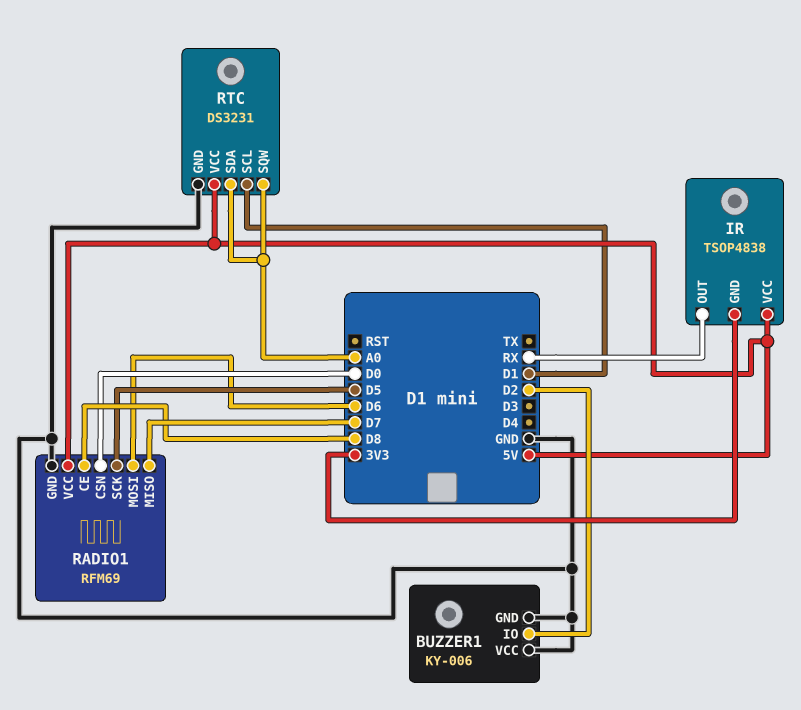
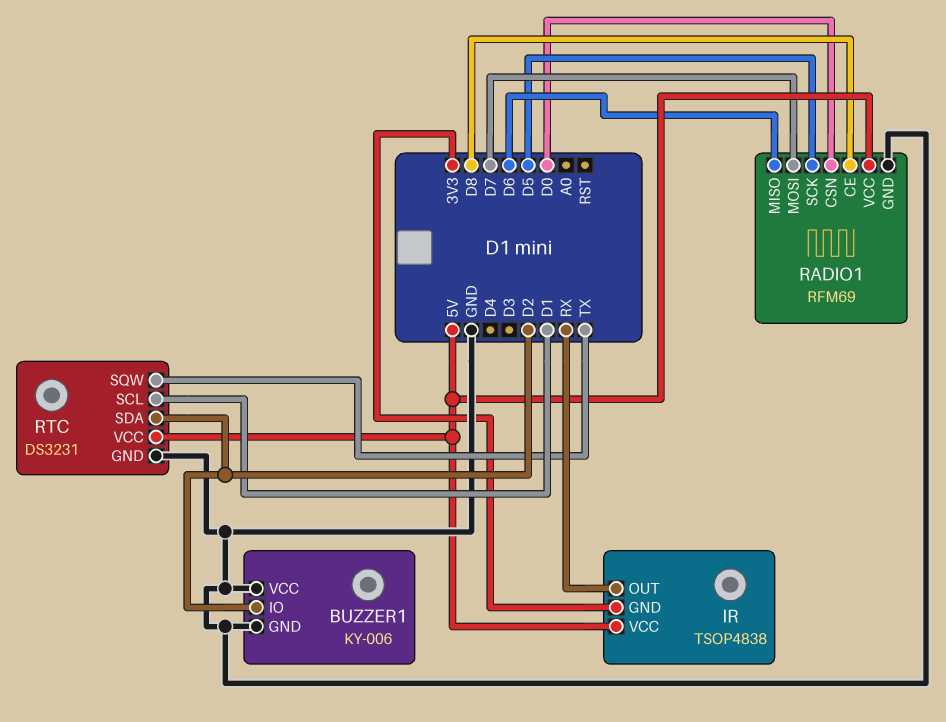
RADIO1 pin MISO: D7 -> D6
RADIO1 pin MOSI: D6 -> D7
RTC pin SDA: A0 -> D2
RTC pin SQW: A0 -> TX

